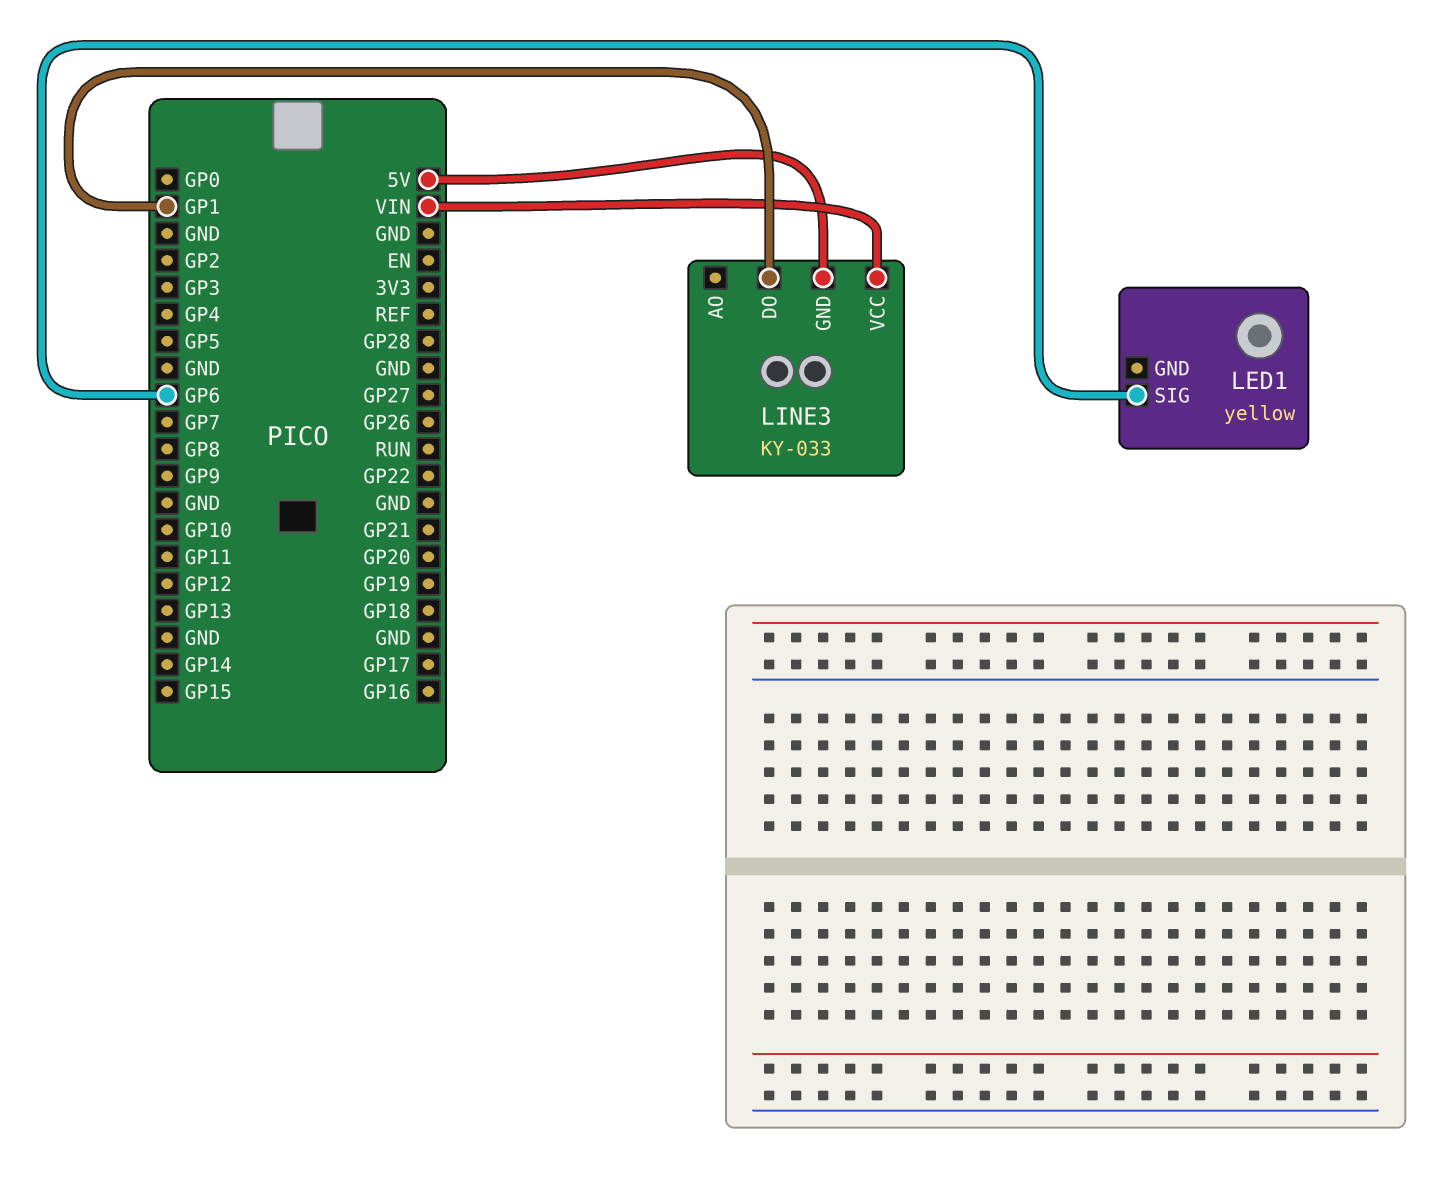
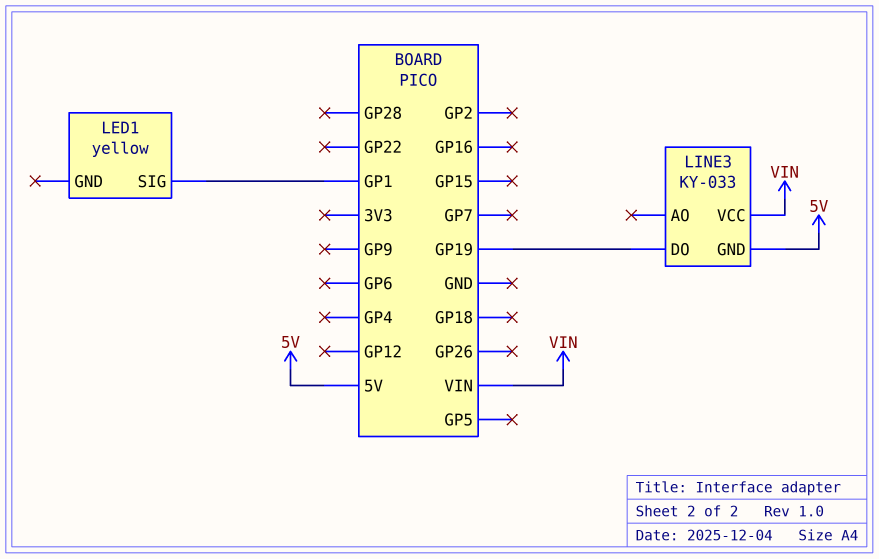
LED1 pin SIG: GP6 -> GP1
LINE3 pin DO: GP1 -> GP19

